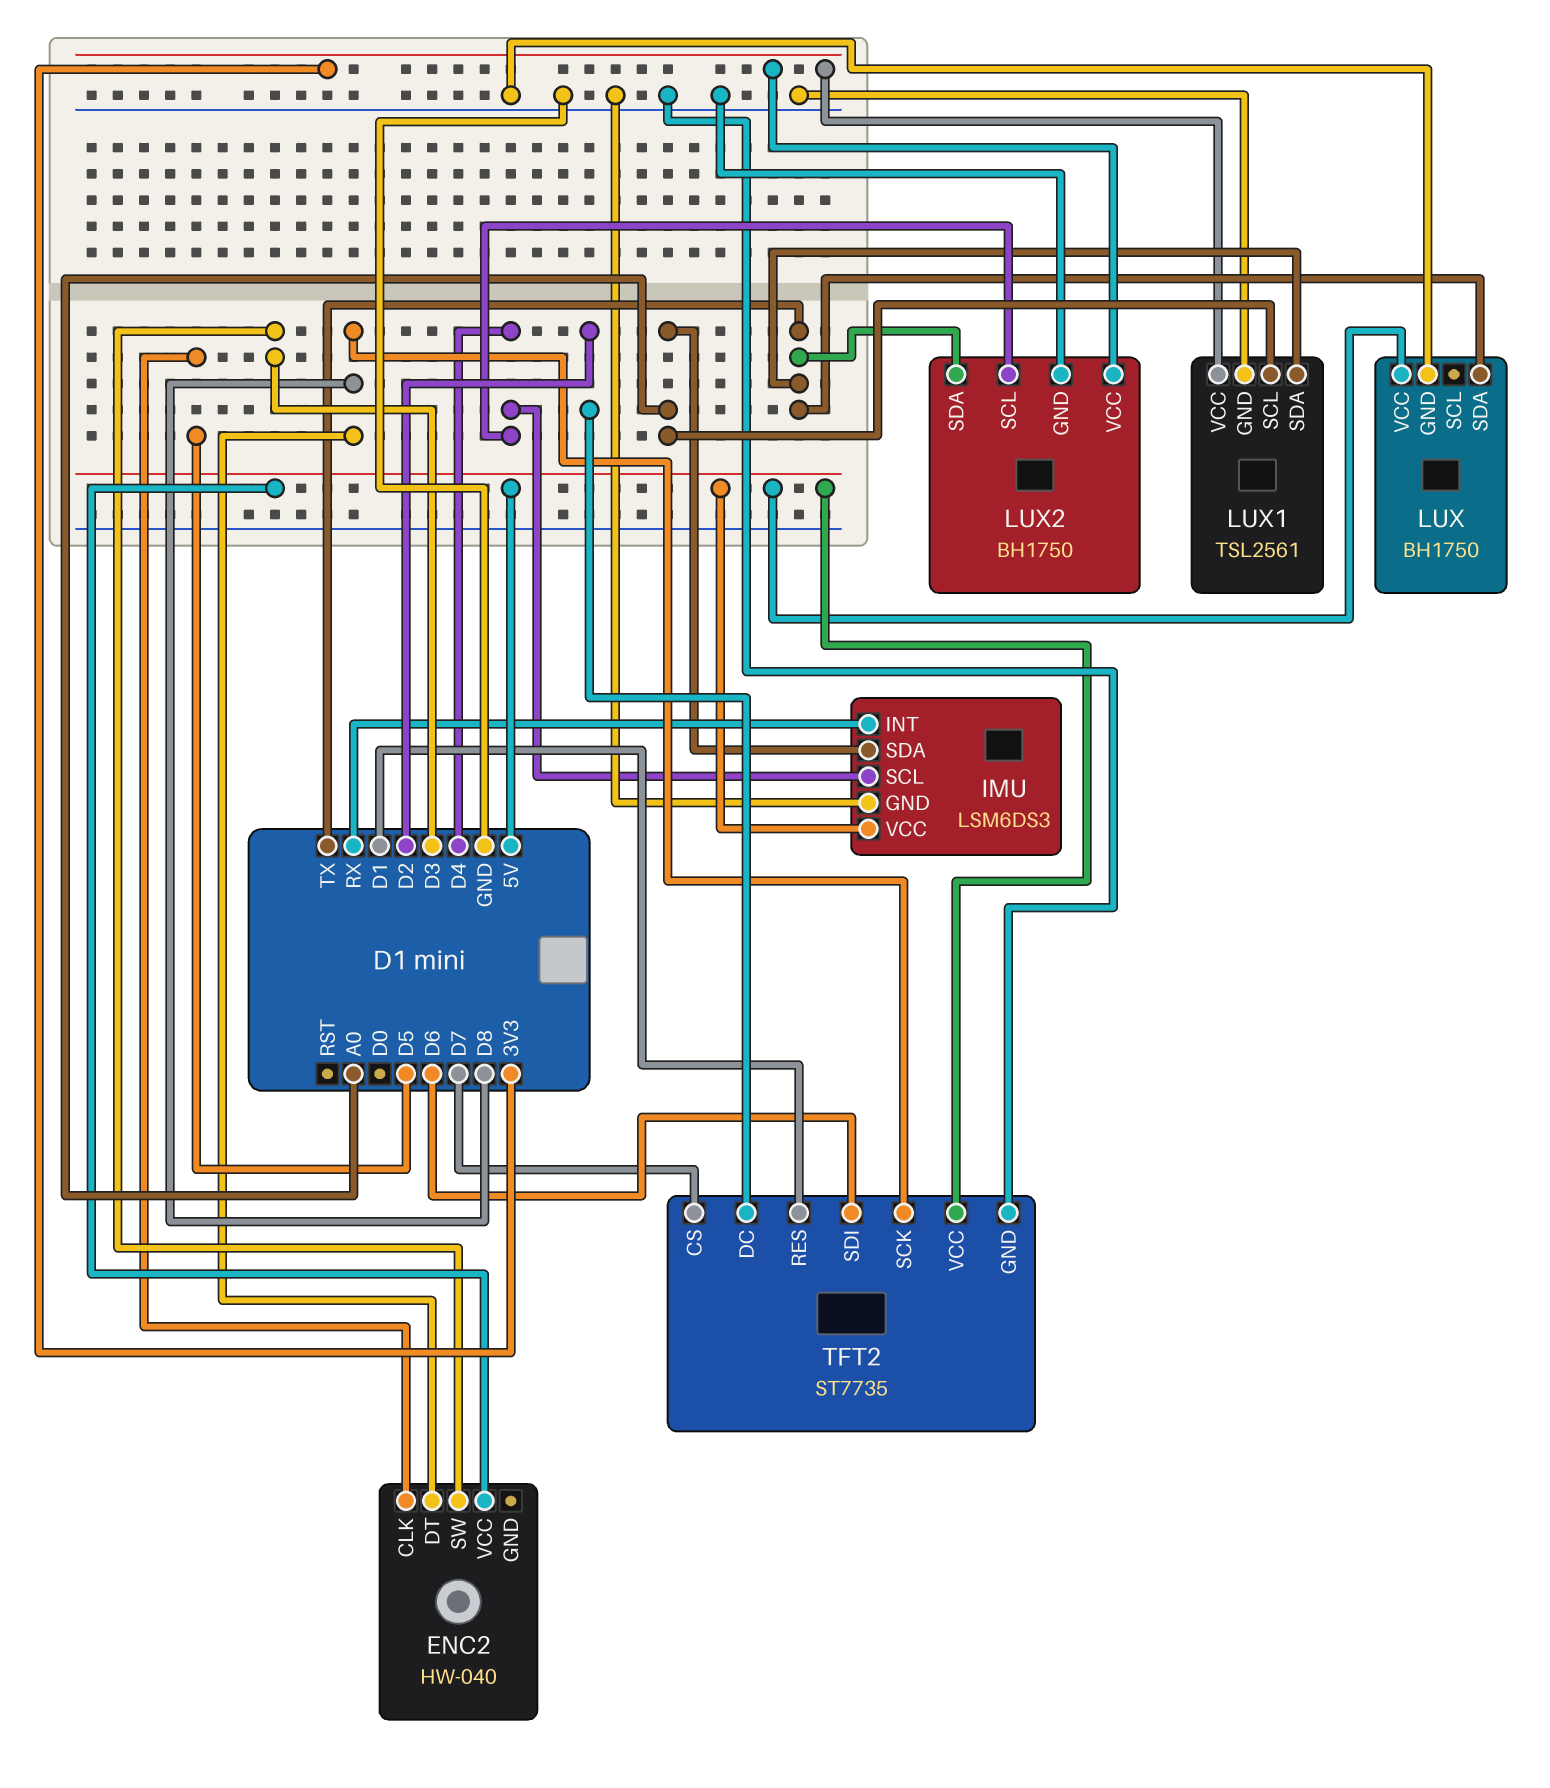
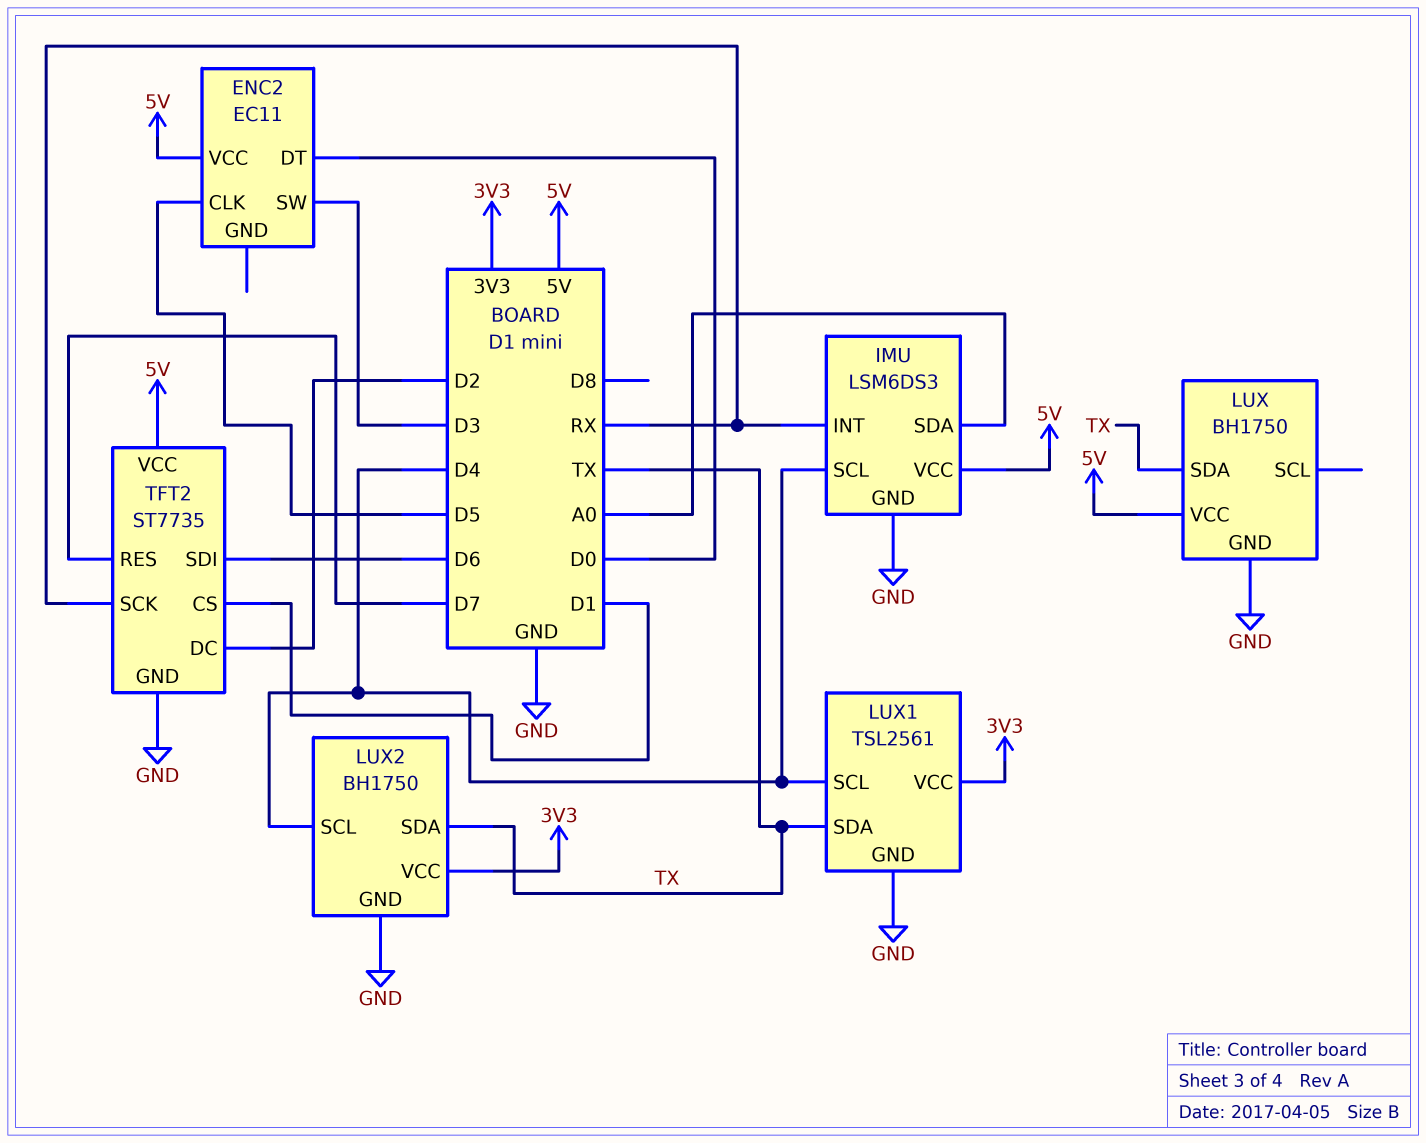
ENC2: HW-040 -> EC11
ENC2 pin DT: D8 -> D0
LUX1 pin SCL: A0 -> D4
TFT2 pin CS: D7 -> D1
TFT2 pin RES: D1 -> D7
TFT2 pin SCK: D8 -> RX

